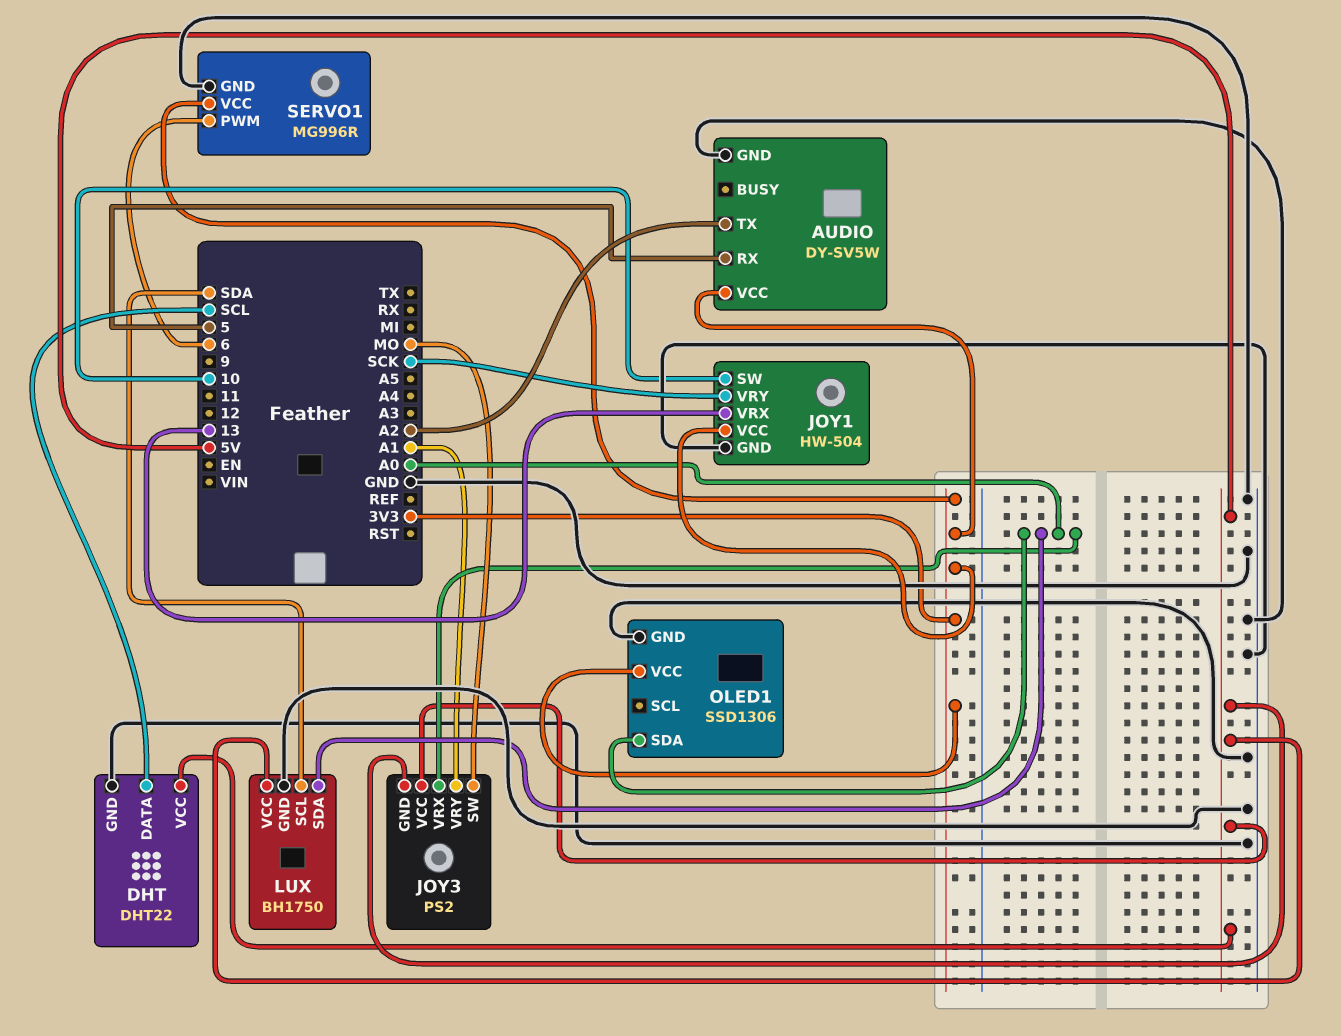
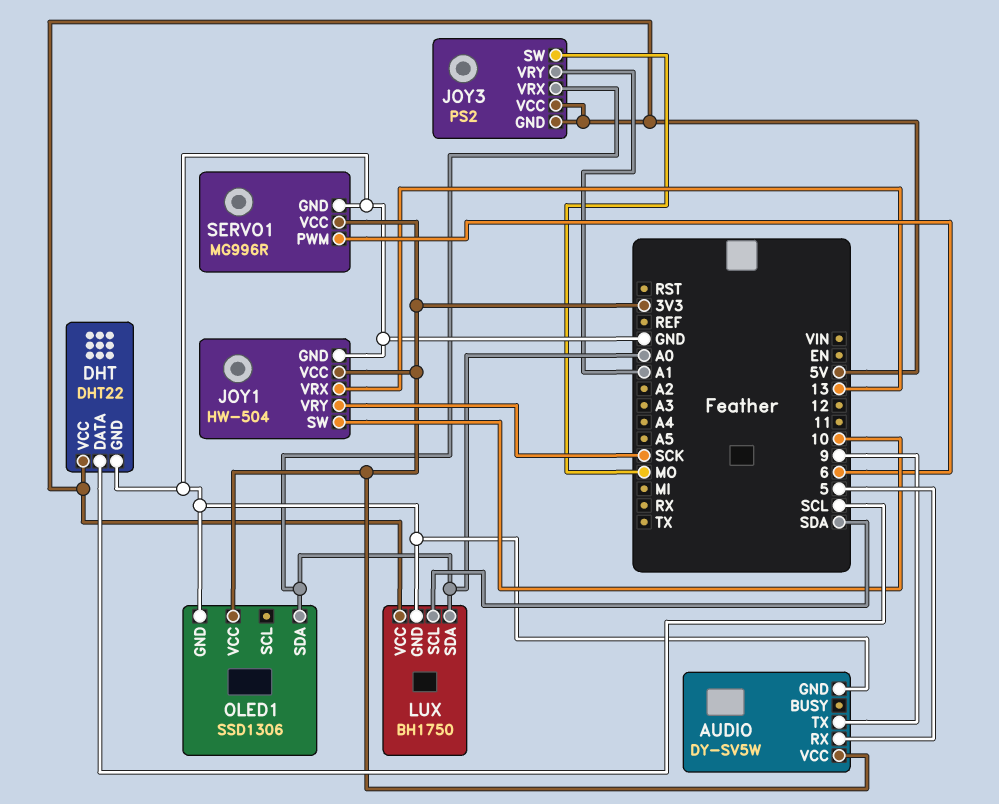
AUDIO pin TX: A2 -> 9

